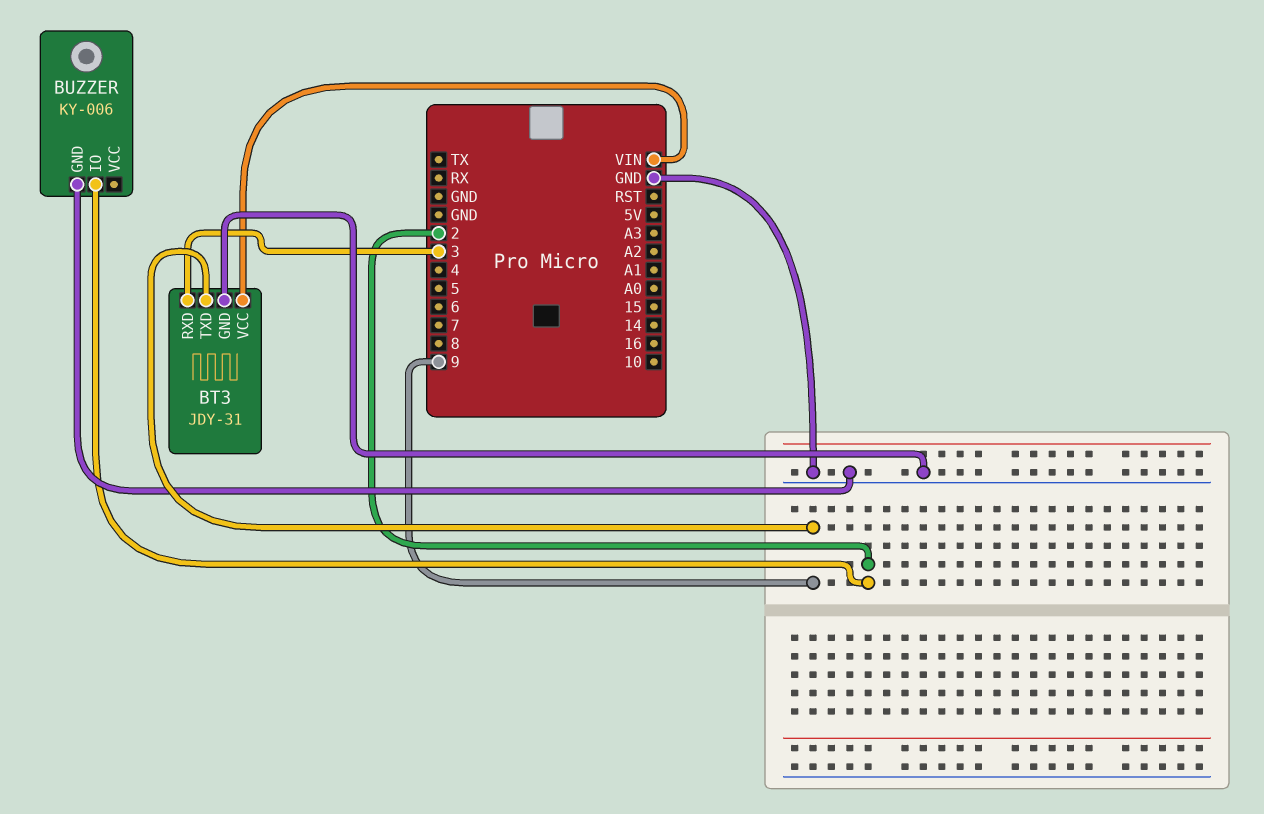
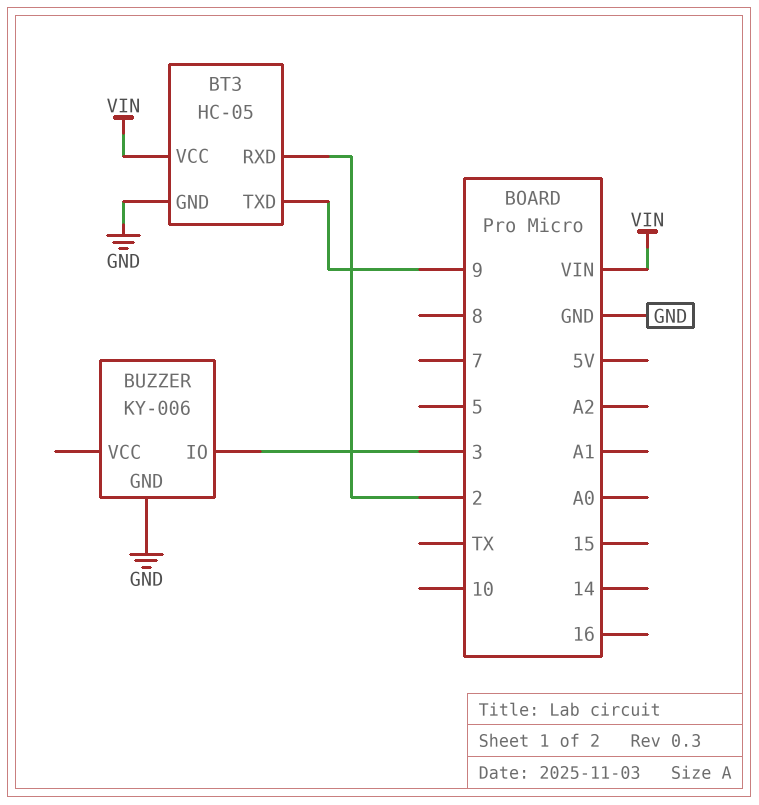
BT3: JDY-31 -> HC-05
BT3 pin RXD: 3 -> 2
BUZZER pin IO: 2 -> 3

